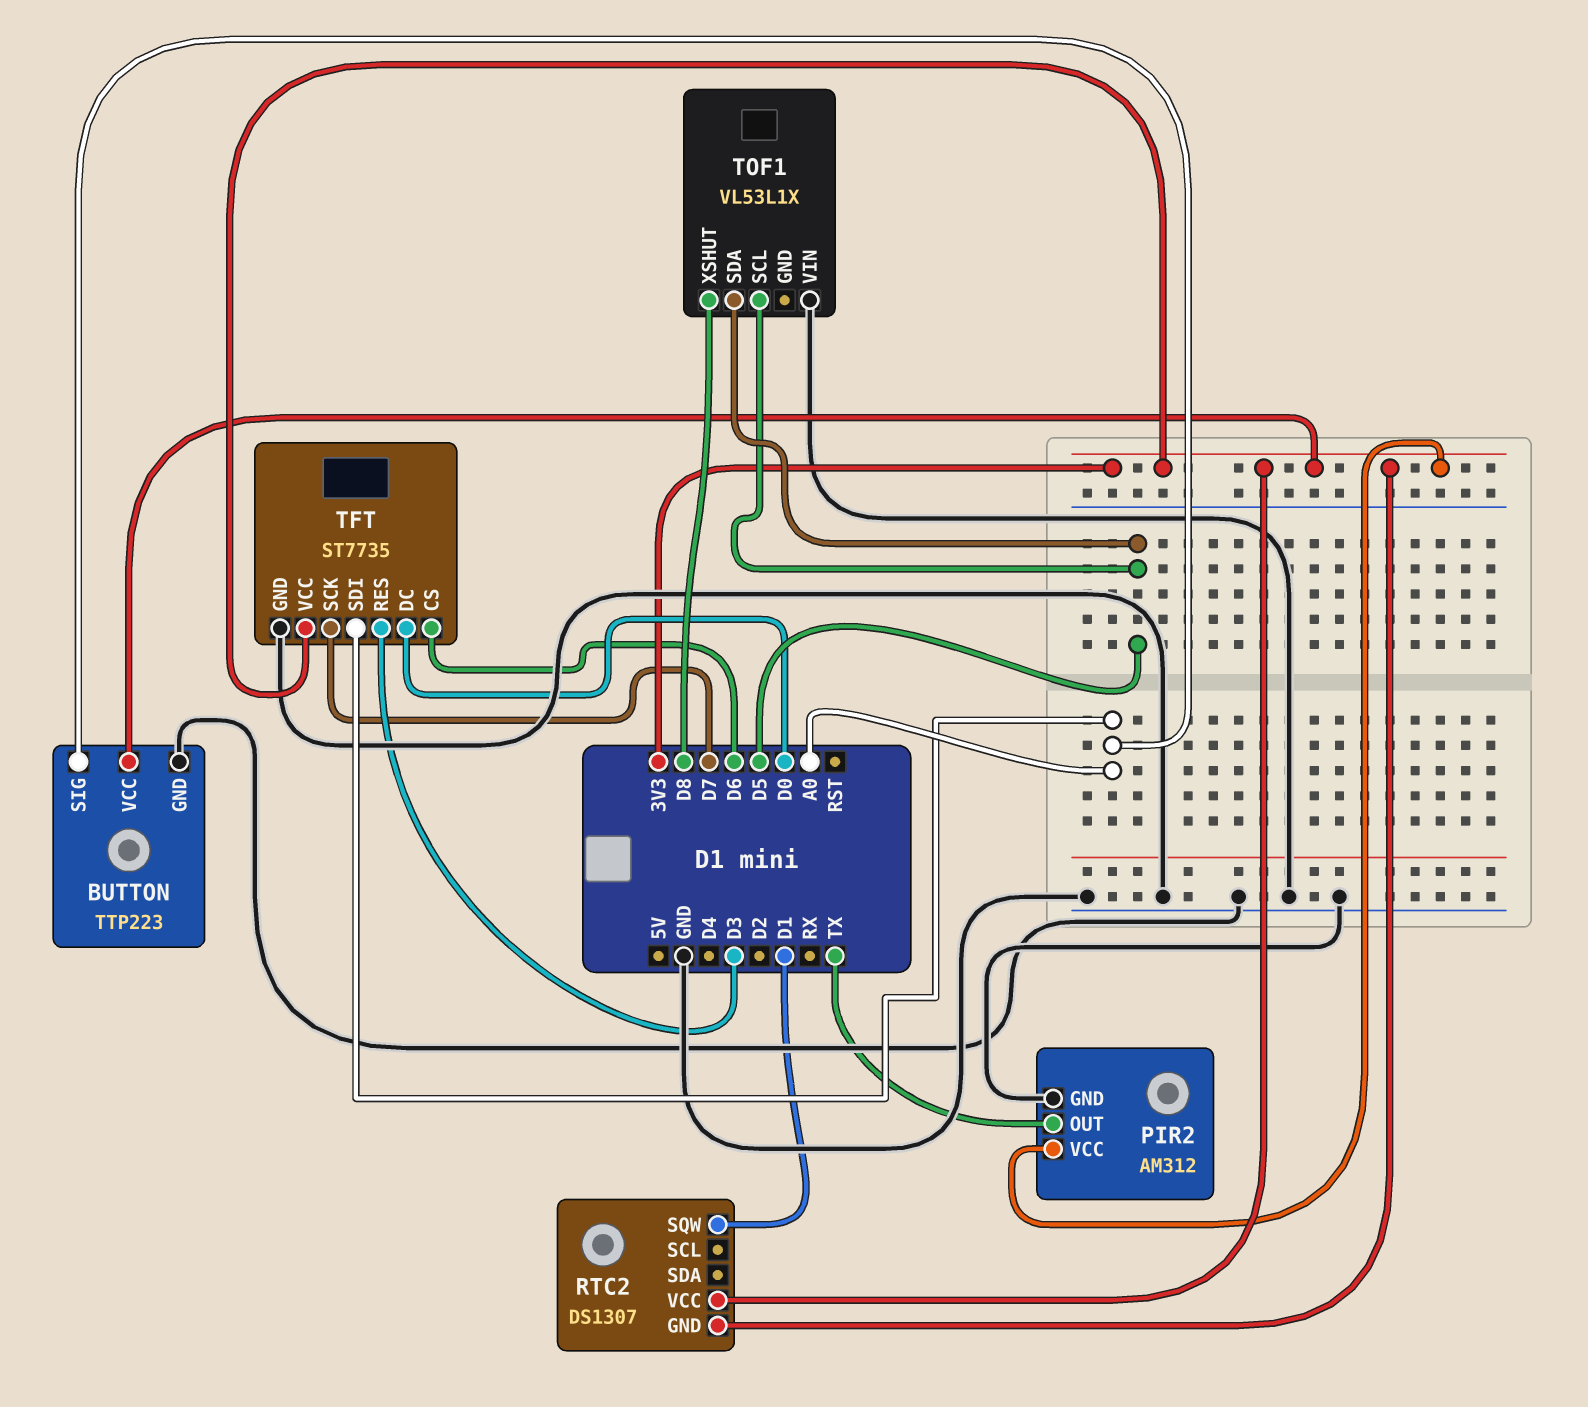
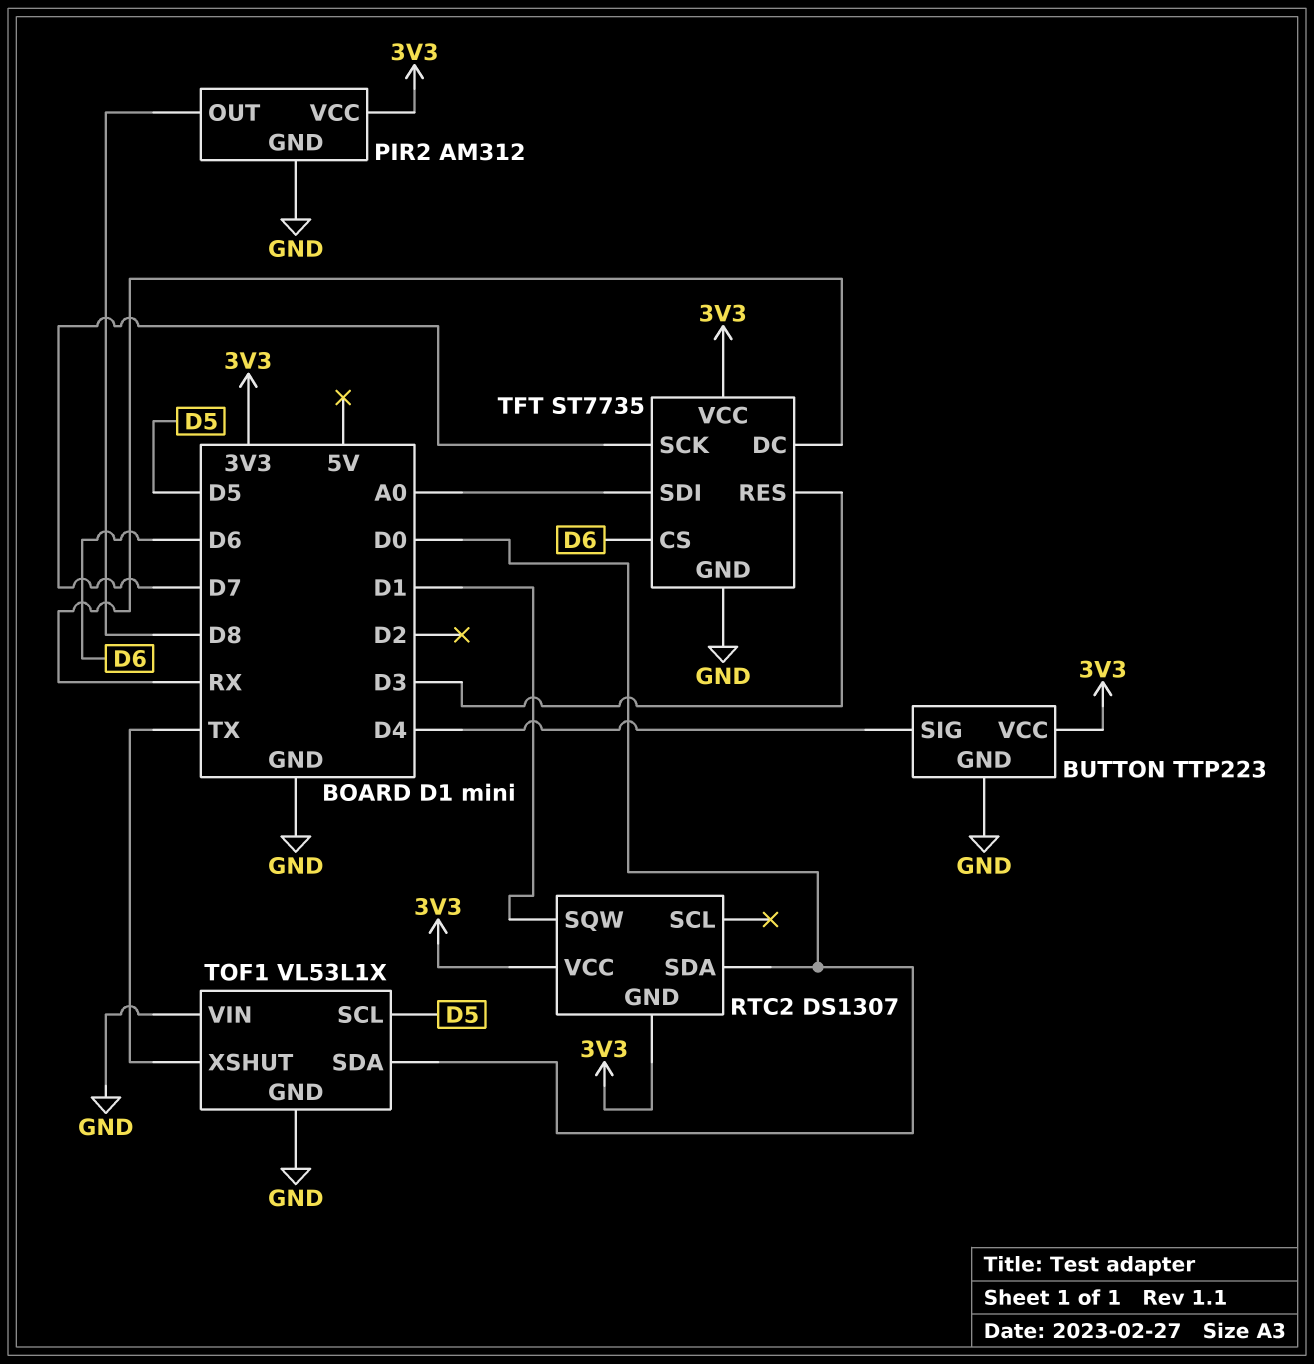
BUTTON pin SIG: A0 -> D4
PIR2 pin OUT: TX -> D8
RTC2 pin SDA: none -> D0
TFT pin DC: D0 -> RX
TOF1 pin GND: none -> GND
TOF1 pin SDA: D5 -> D0
TOF1 pin XSHUT: D8 -> TX

